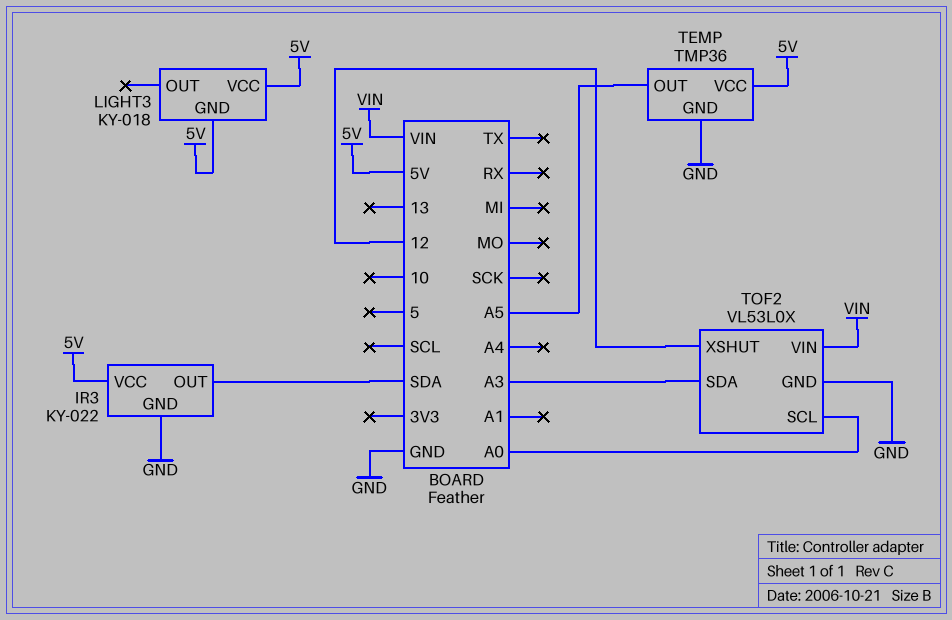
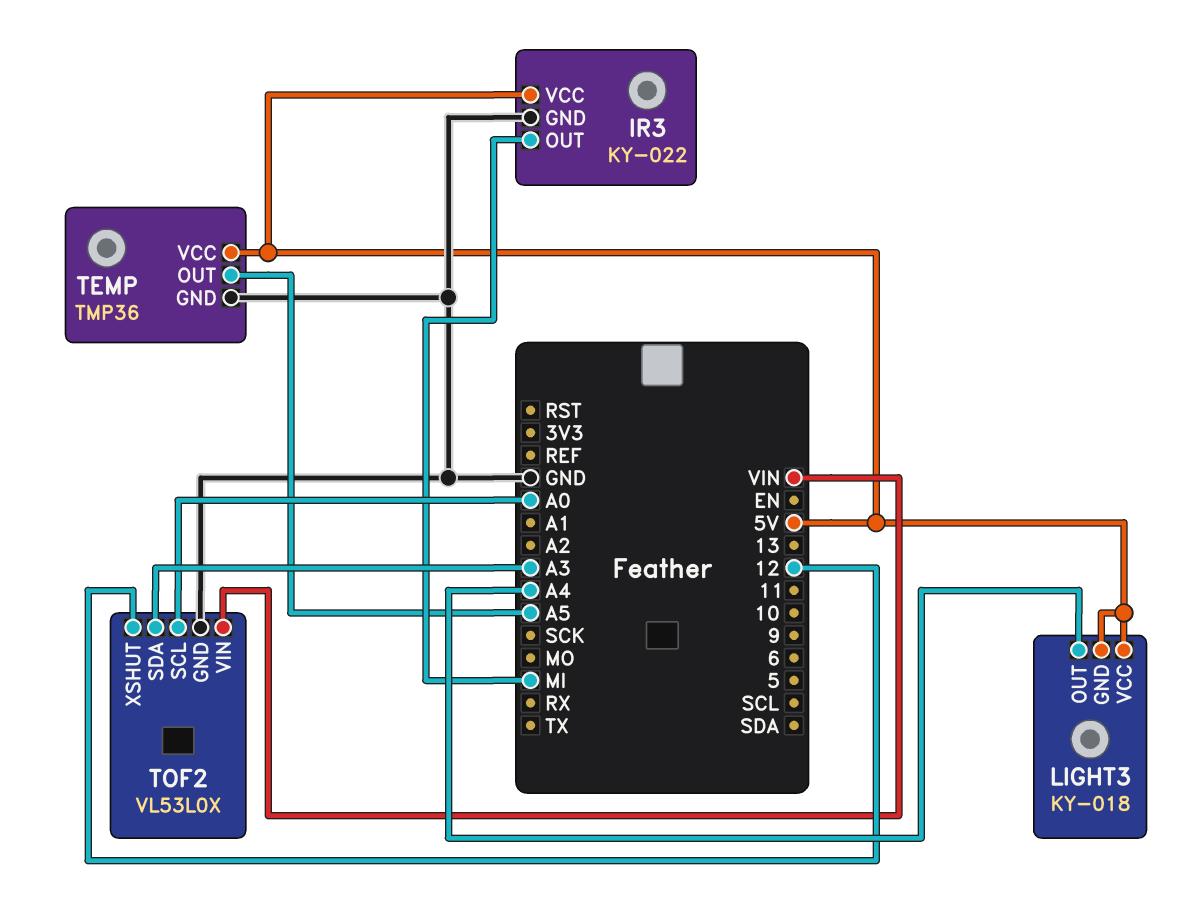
IR3 pin OUT: SDA -> MI
LIGHT3 pin OUT: none -> A4

